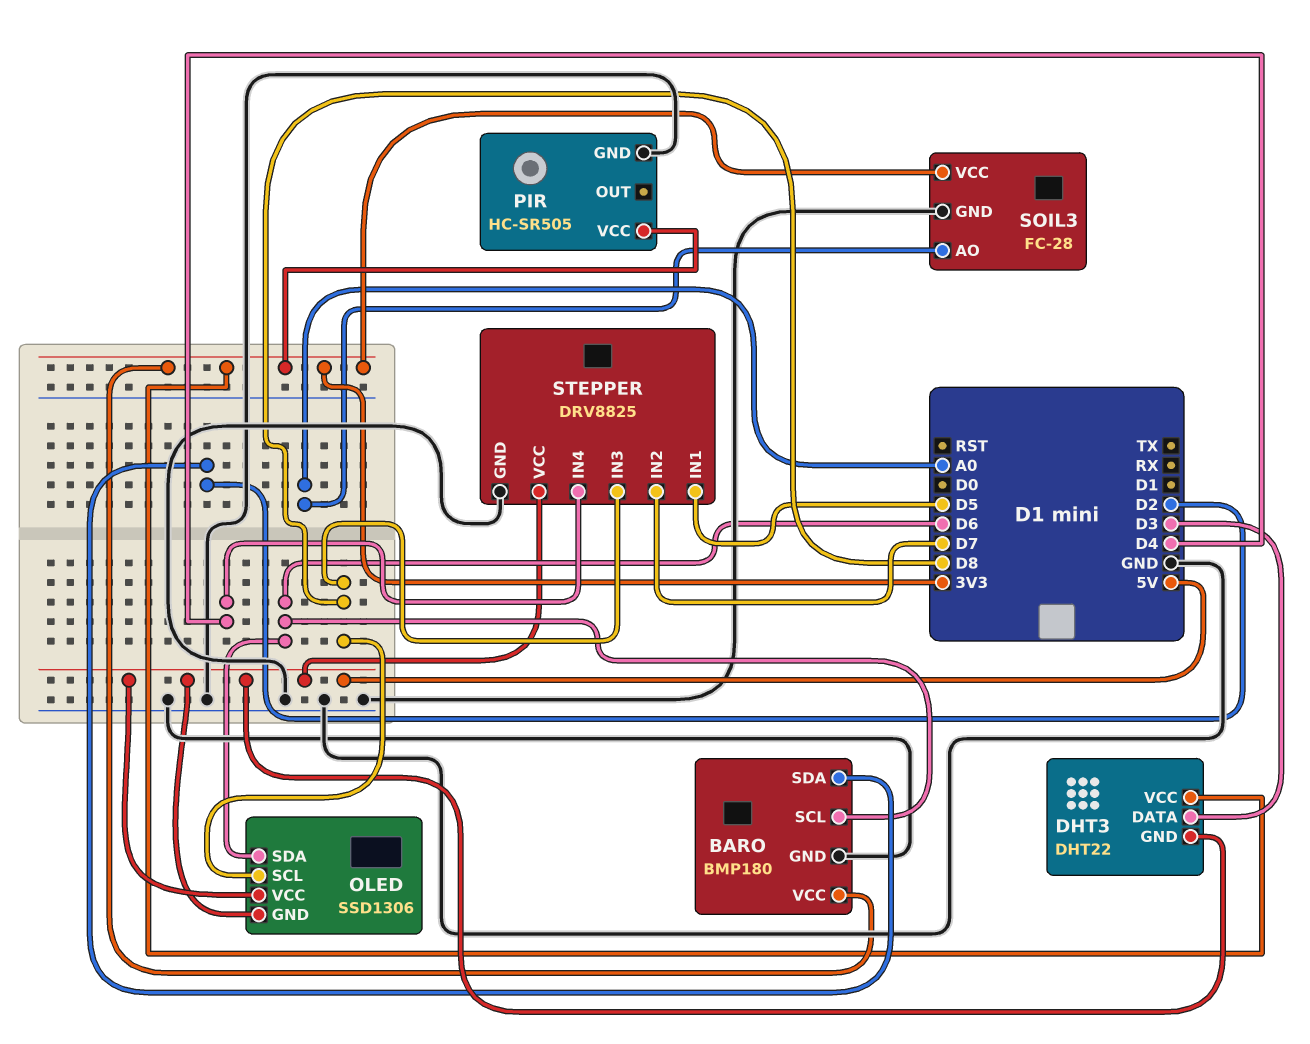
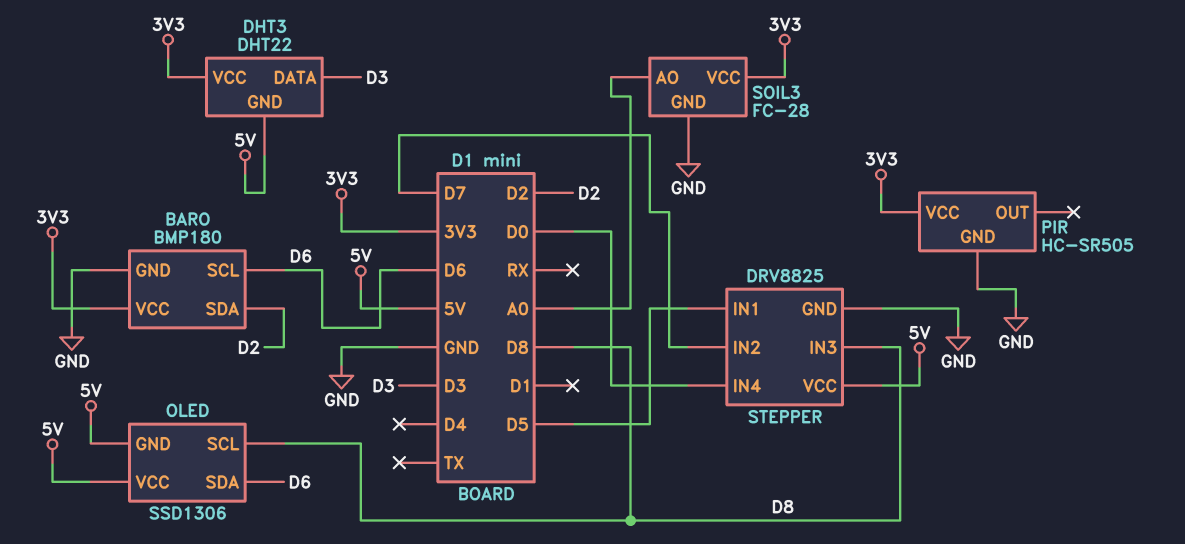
STEPPER pin IN4: D4 -> D0

